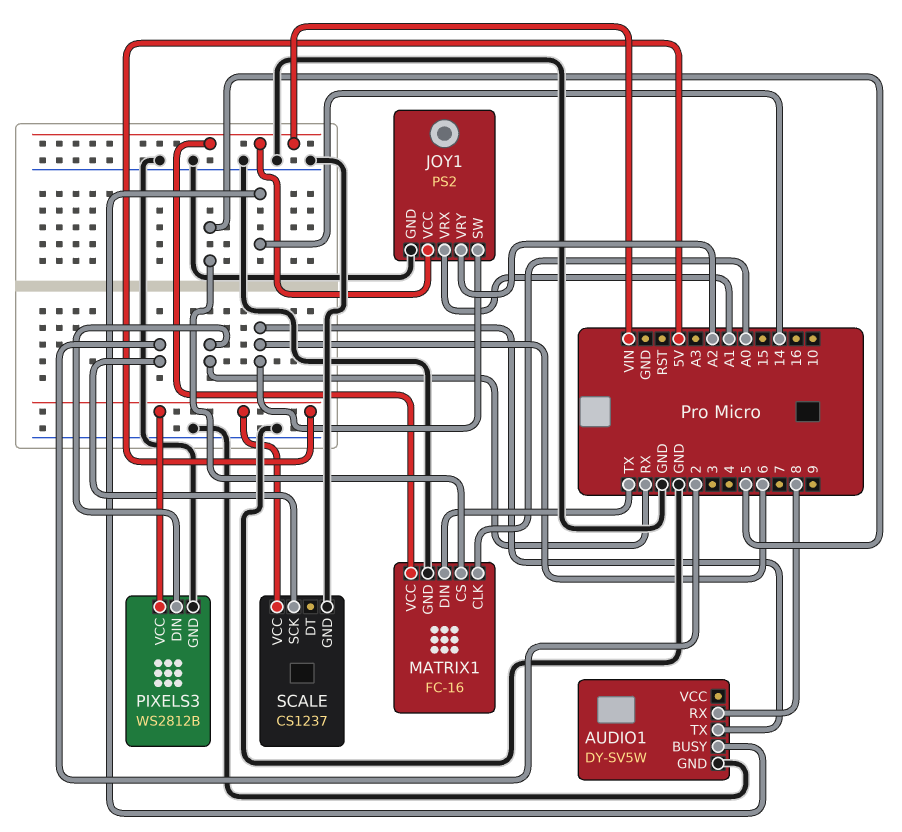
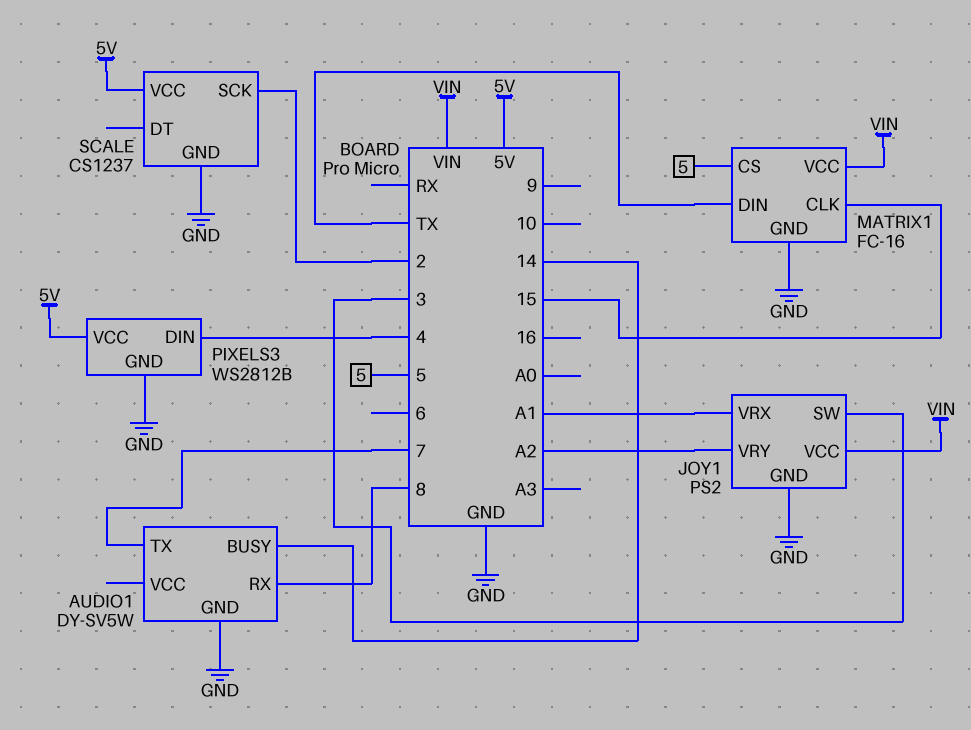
AUDIO1 pin TX: 6 -> 7
JOY1 pin SW: 6 -> 3
MATRIX1 pin CLK: A0 -> 15
PIXELS3 pin DIN: RX -> 4

